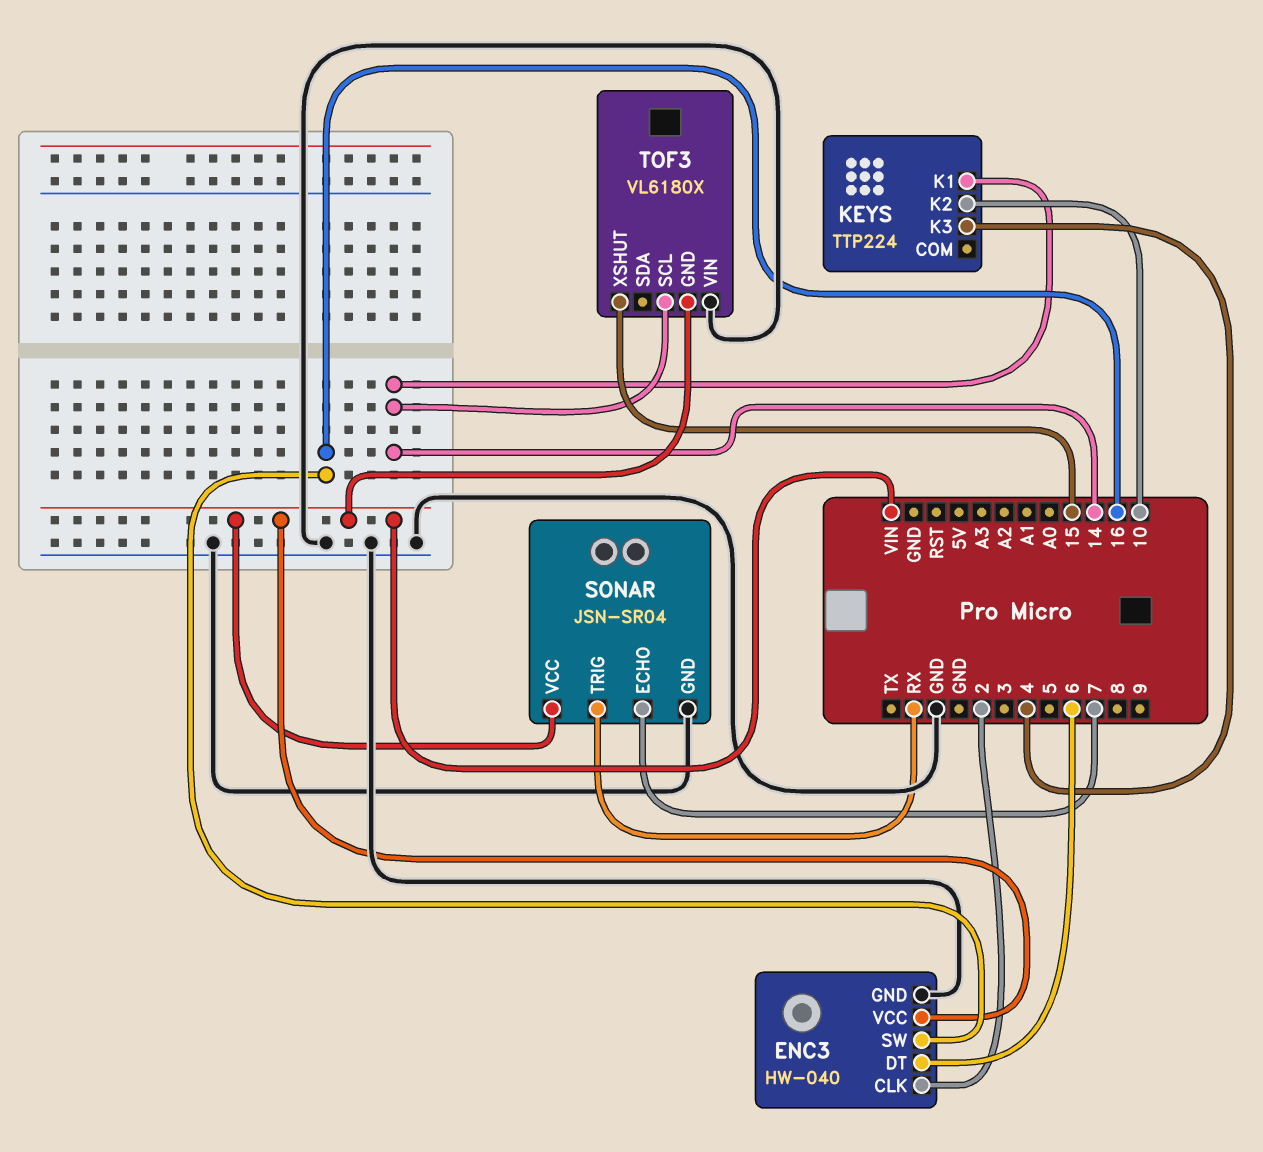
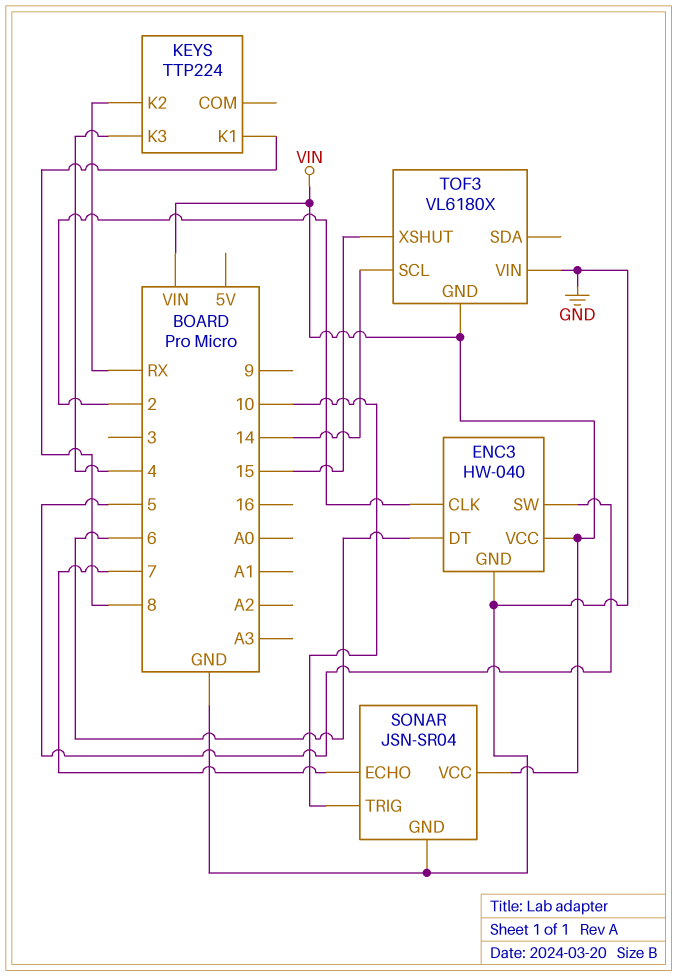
ENC3 pin SW: 16 -> 5
KEYS pin K1: 14 -> 8
KEYS pin K2: 10 -> RX
SONAR pin TRIG: RX -> 10

